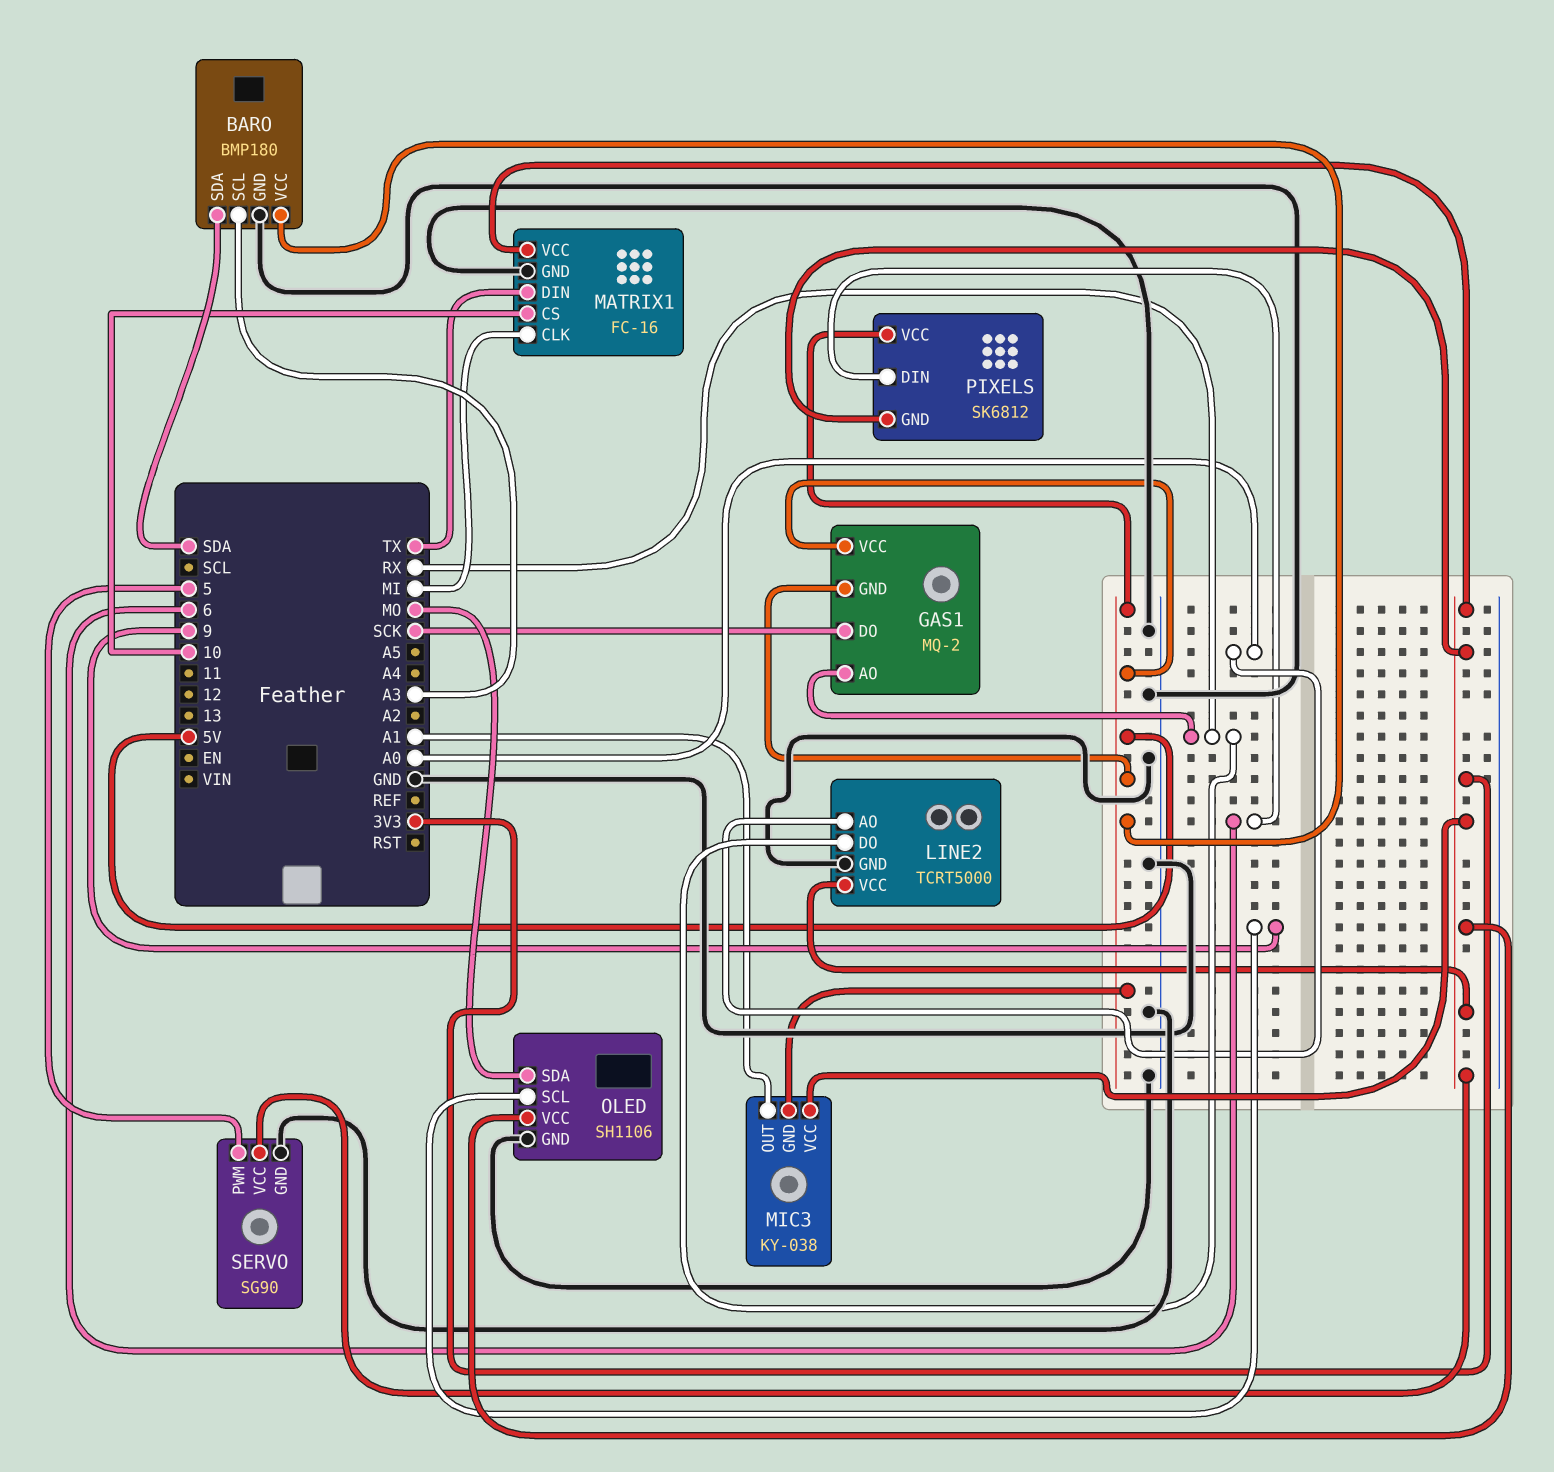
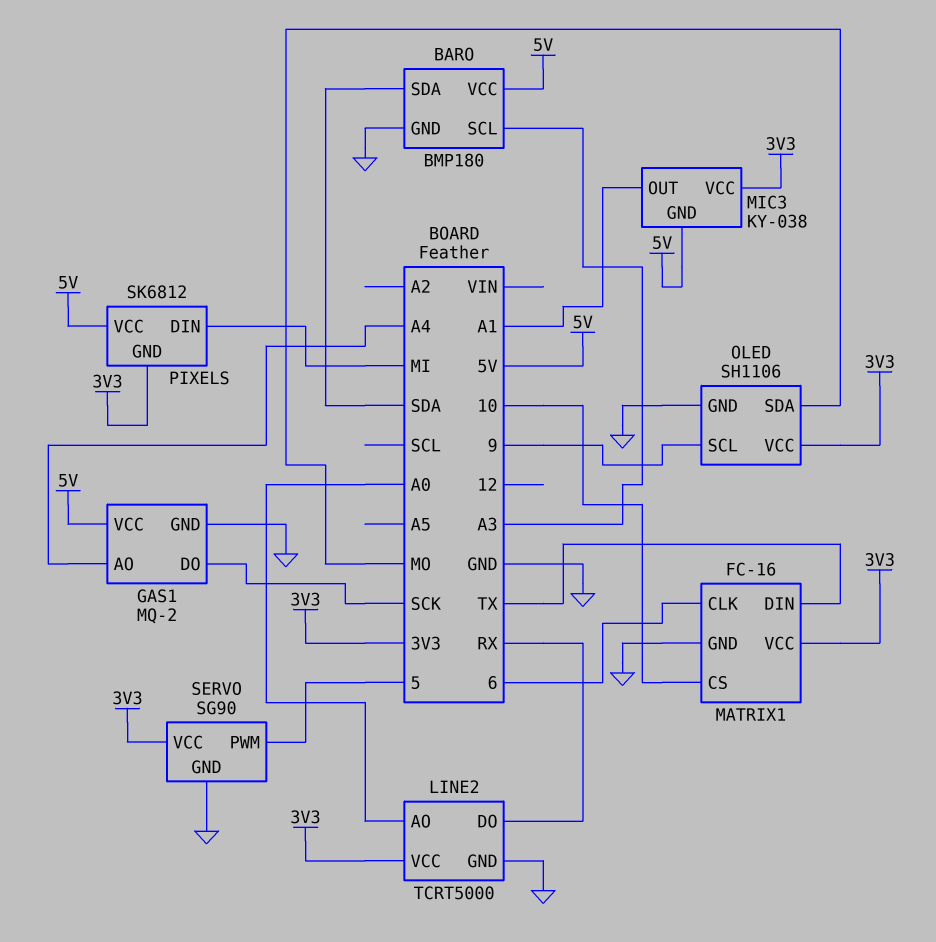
GAS1 pin AO: RX -> A4
GAS1 pin GND: 5V -> GND
MATRIX1 pin CLK: MI -> 6
PIXELS pin DIN: 6 -> MI

